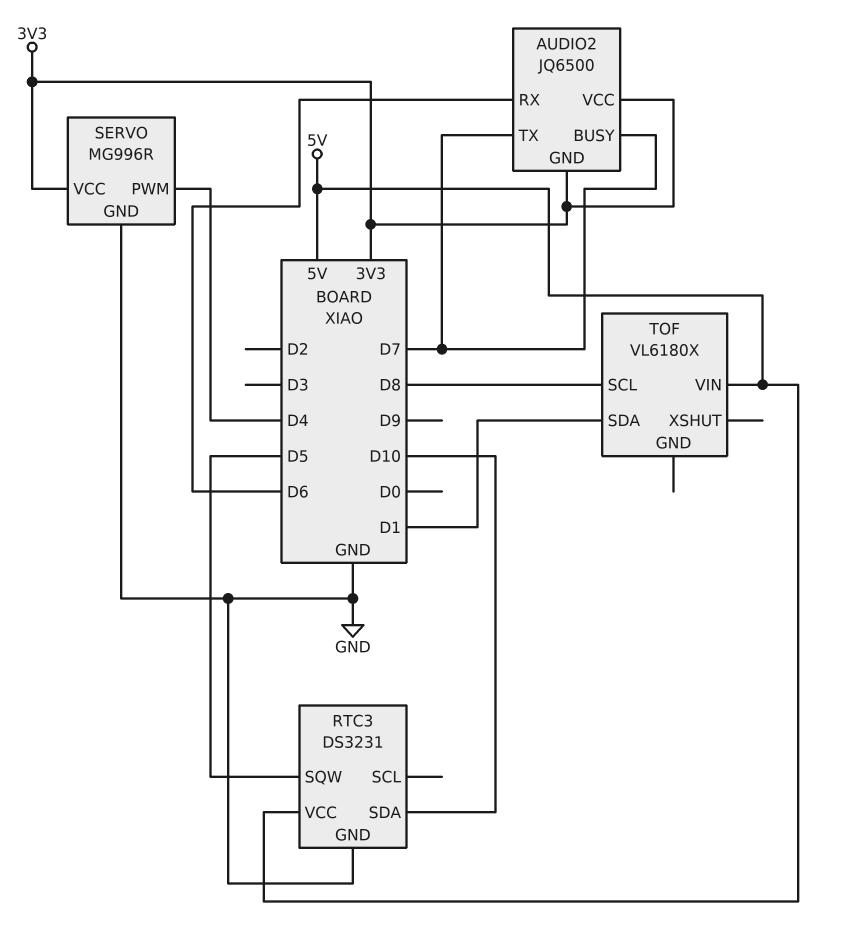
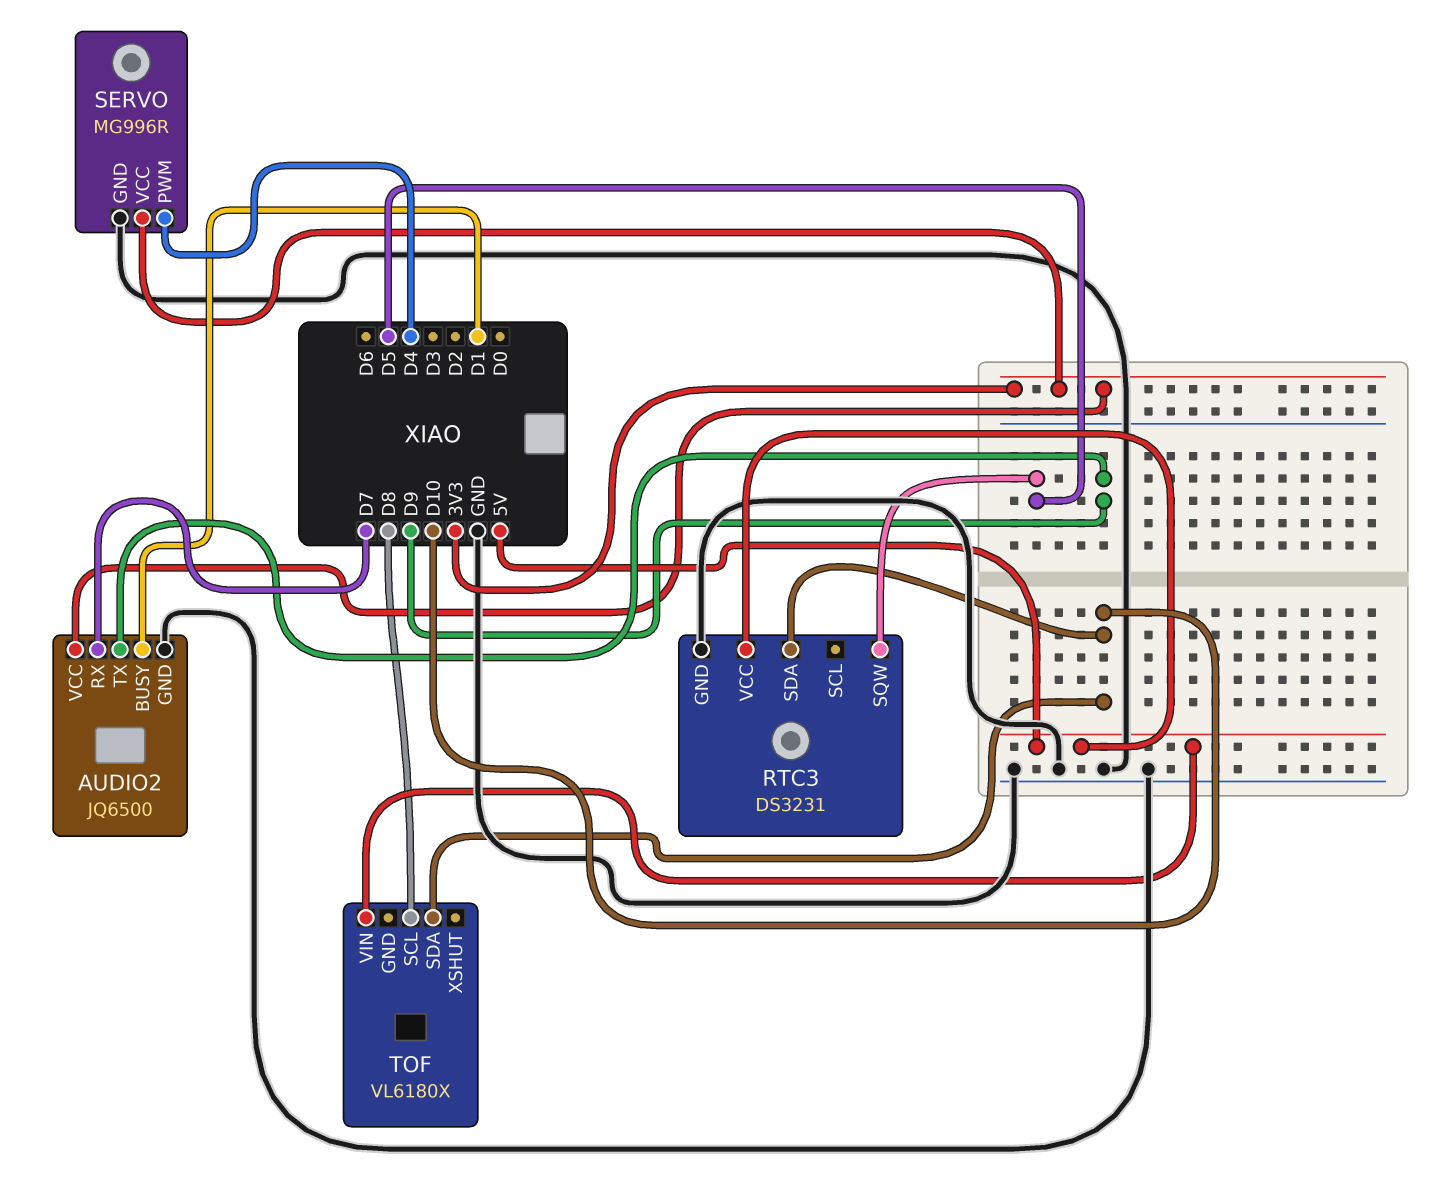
AUDIO2 pin BUSY: D7 -> D1
AUDIO2 pin GND: 3V3 -> GND
AUDIO2 pin RX: D6 -> D7
AUDIO2 pin TX: D7 -> D9
TOF pin SDA: D1 -> D10

